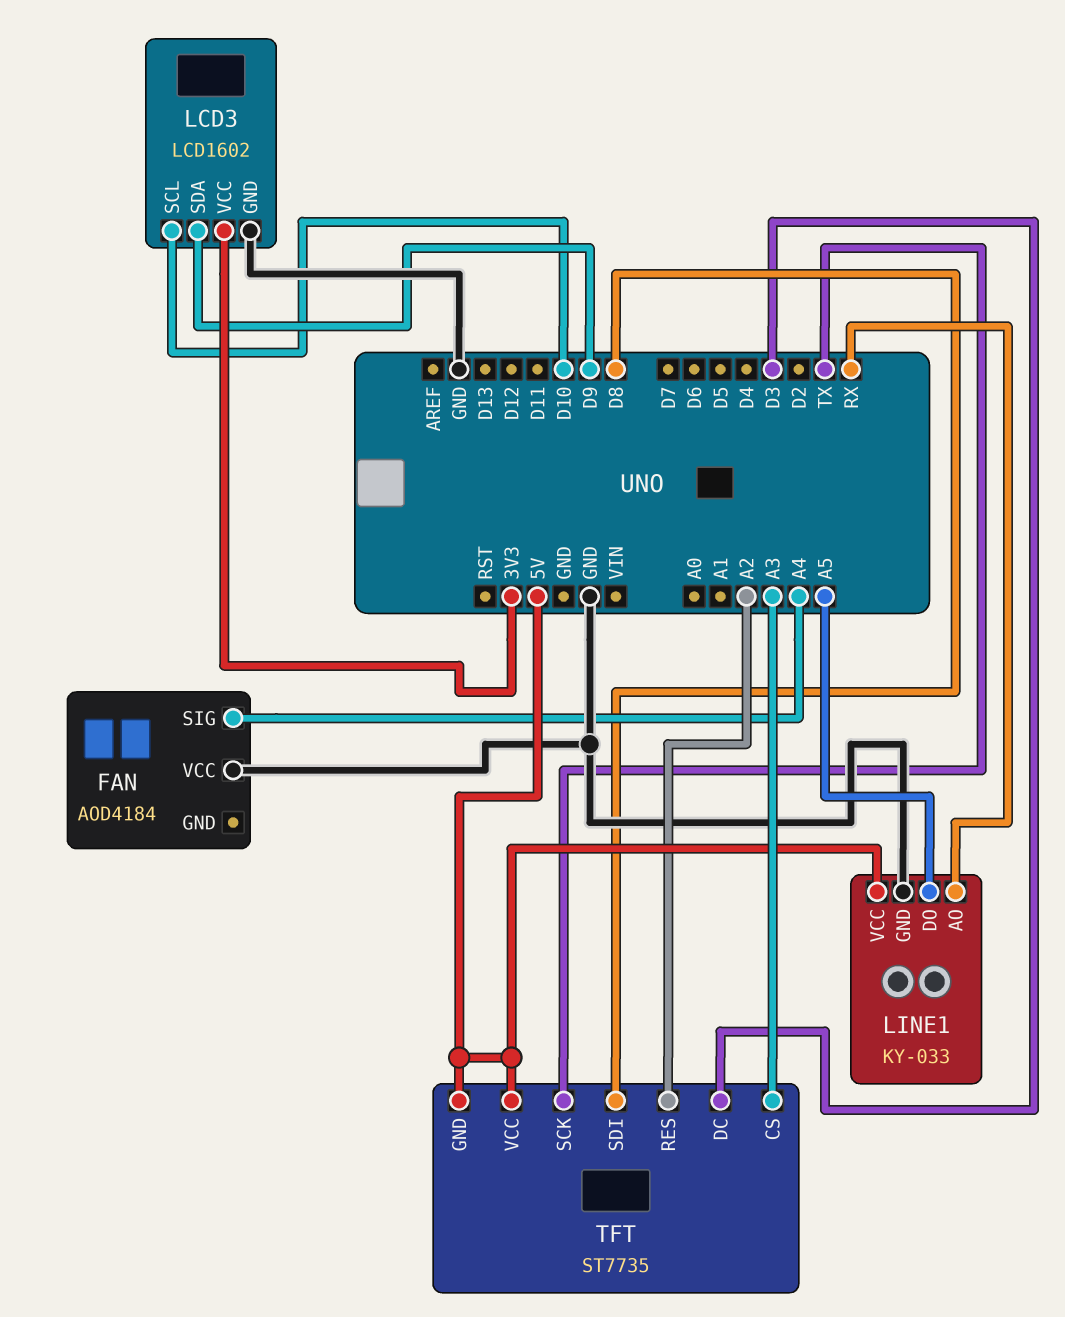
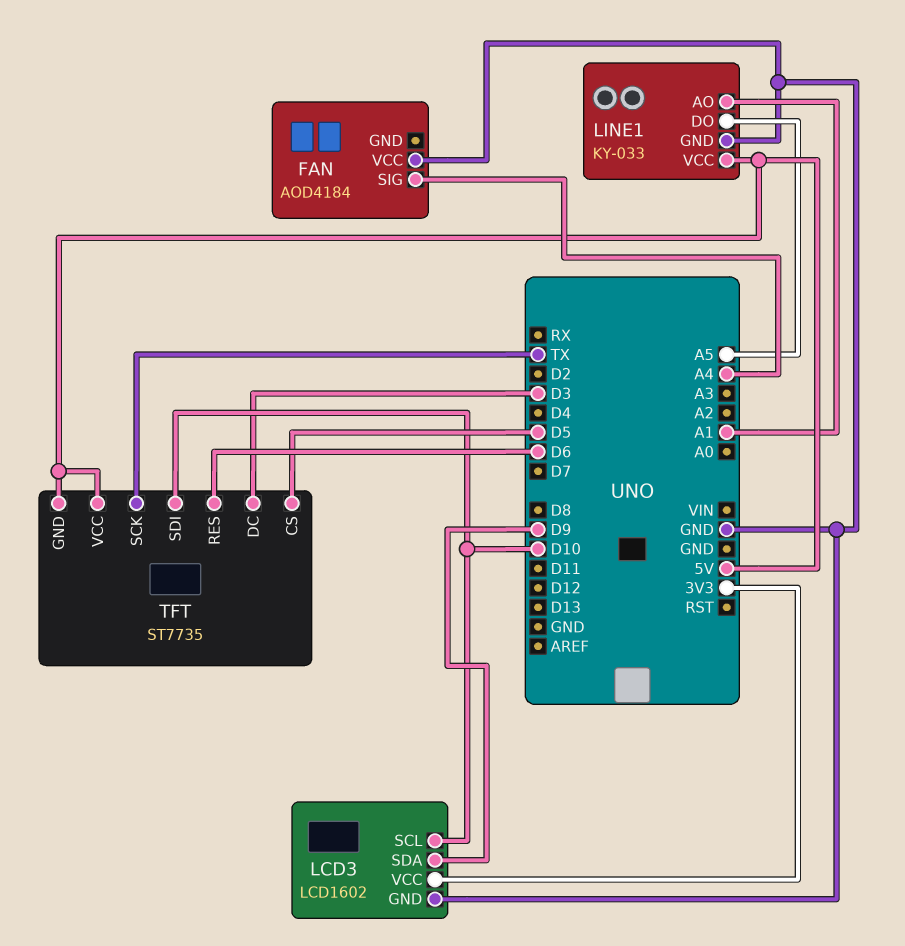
LINE1 pin AO: RX -> A1
TFT pin CS: A3 -> D5
TFT pin RES: A2 -> D6
TFT pin SDI: D8 -> D10

